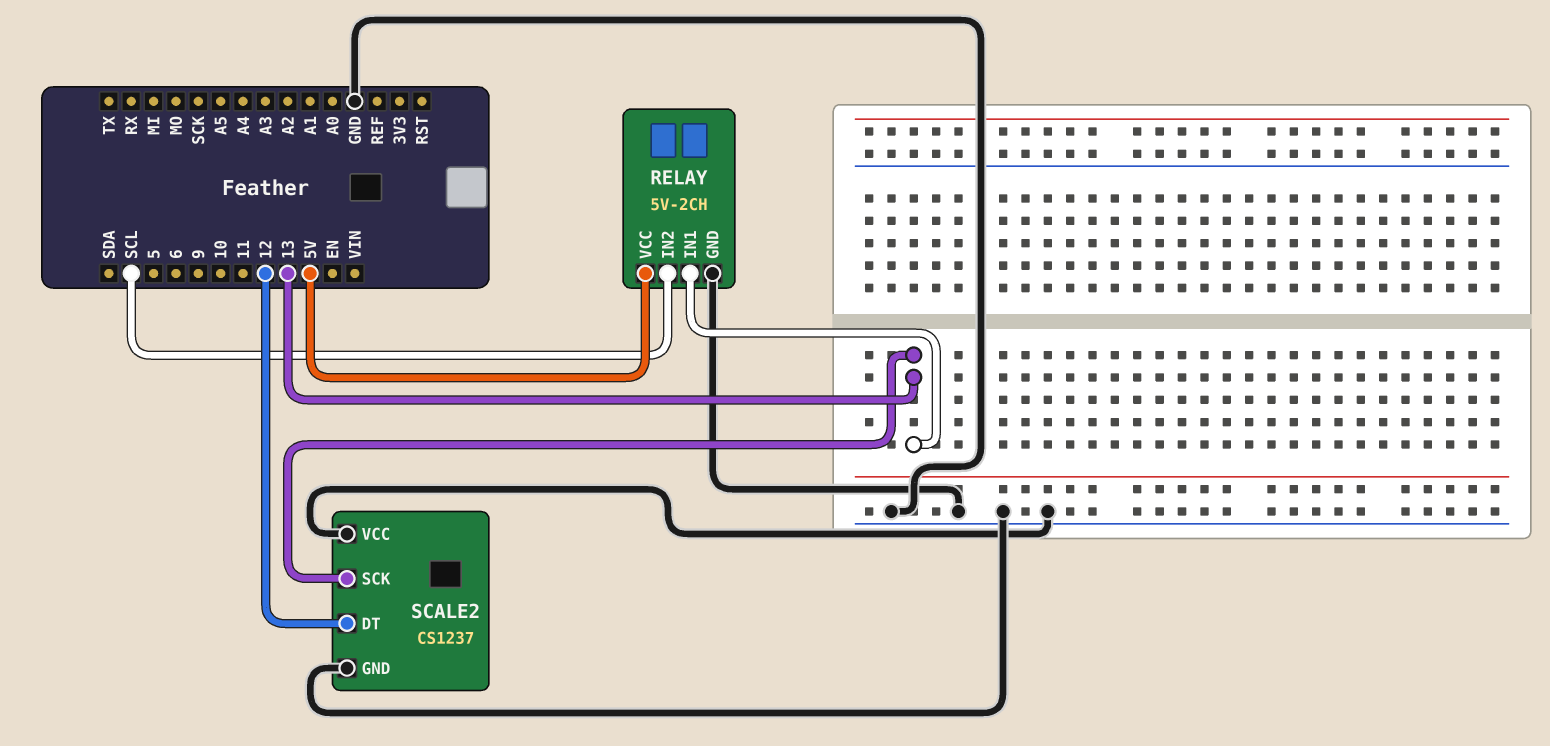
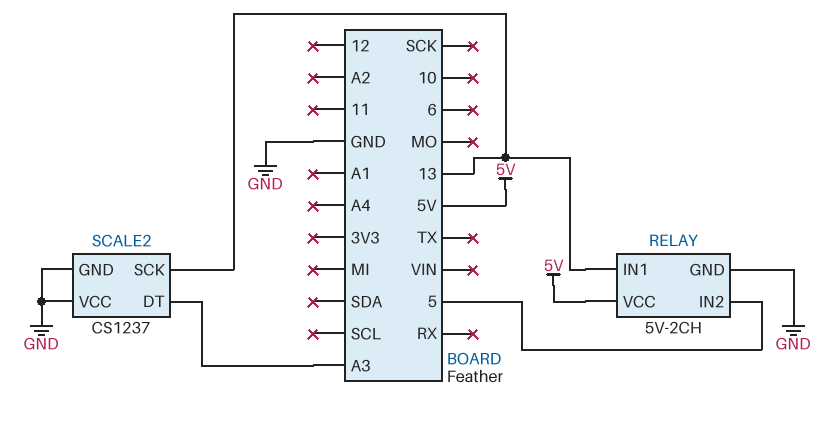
RELAY pin IN2: SCL -> 5
SCALE2 pin DT: 12 -> A3

